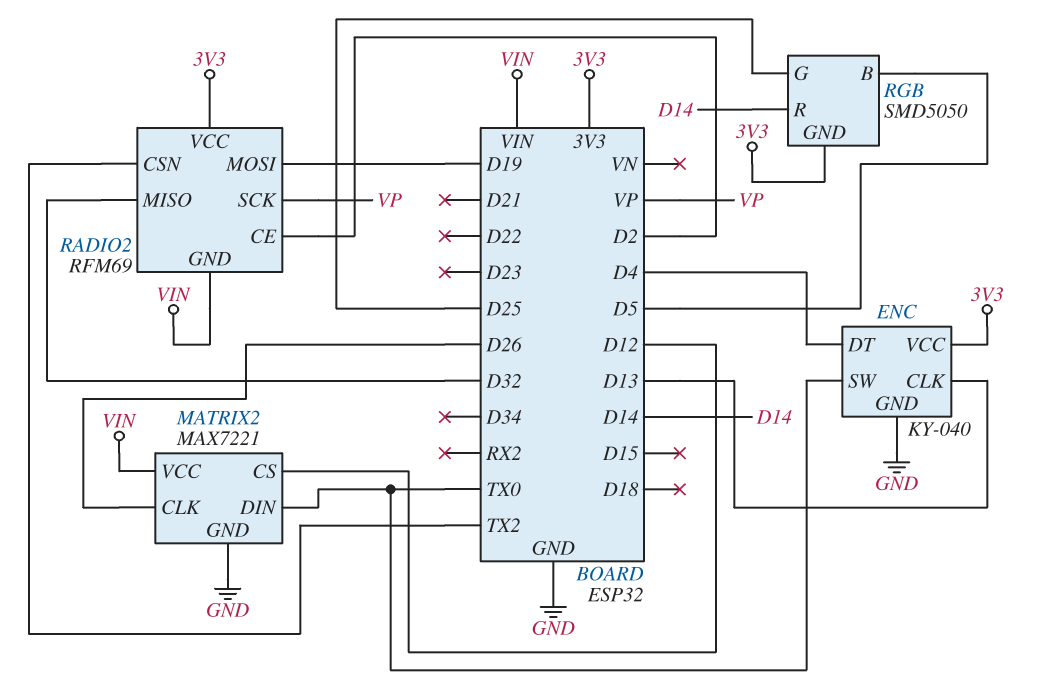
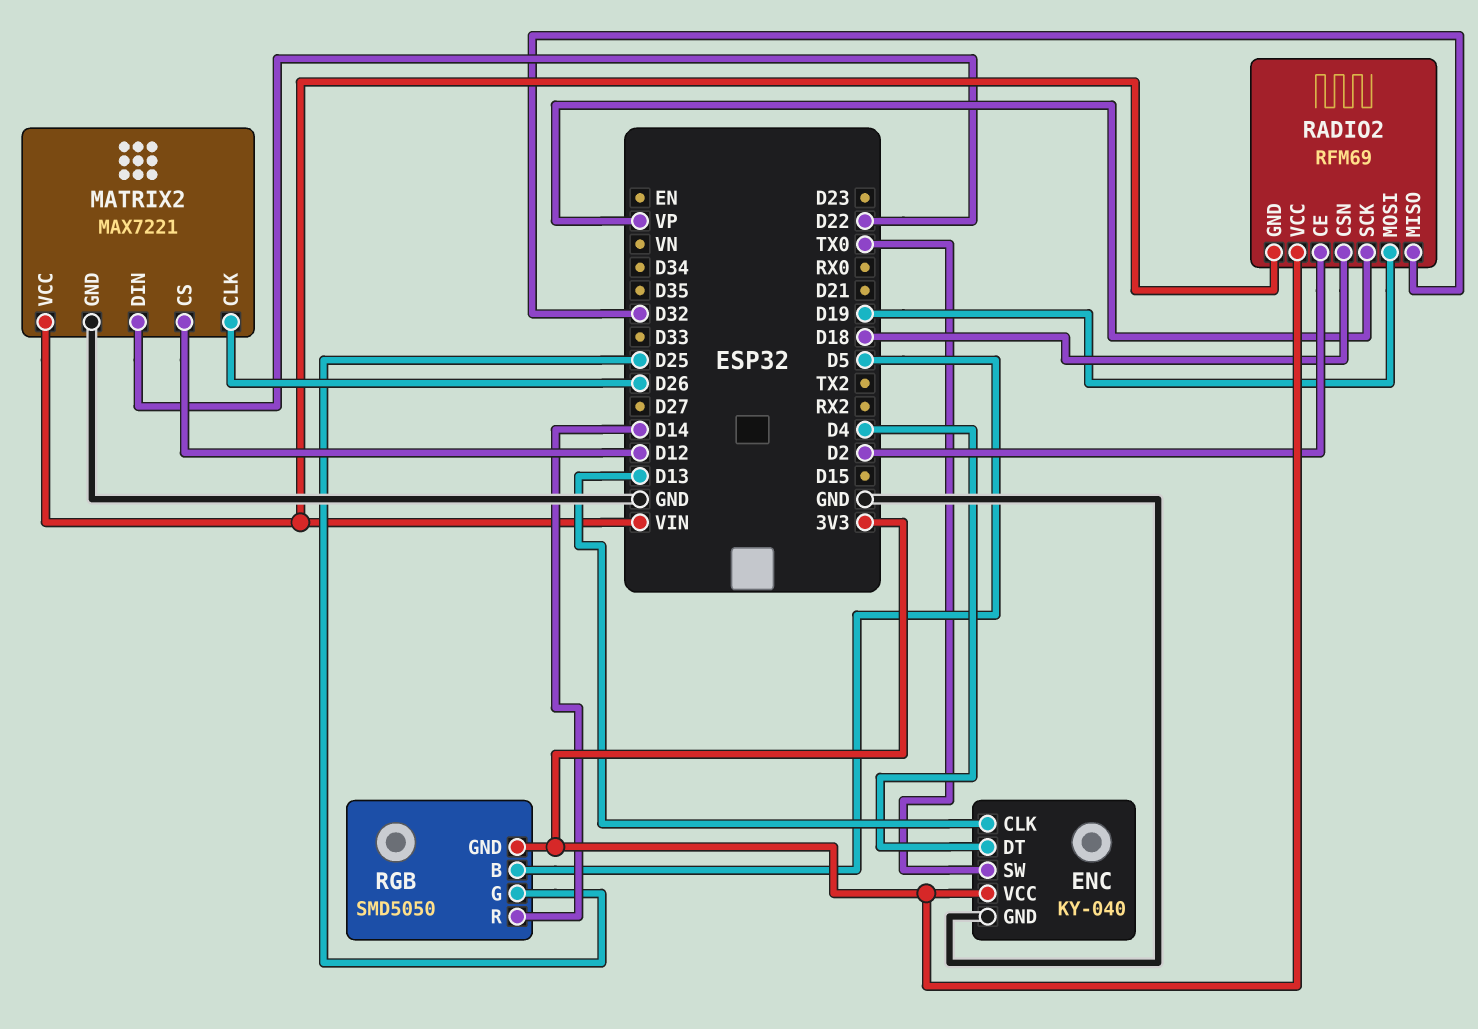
MATRIX2 pin DIN: TX0 -> D22
RADIO2 pin CSN: TX2 -> D18

